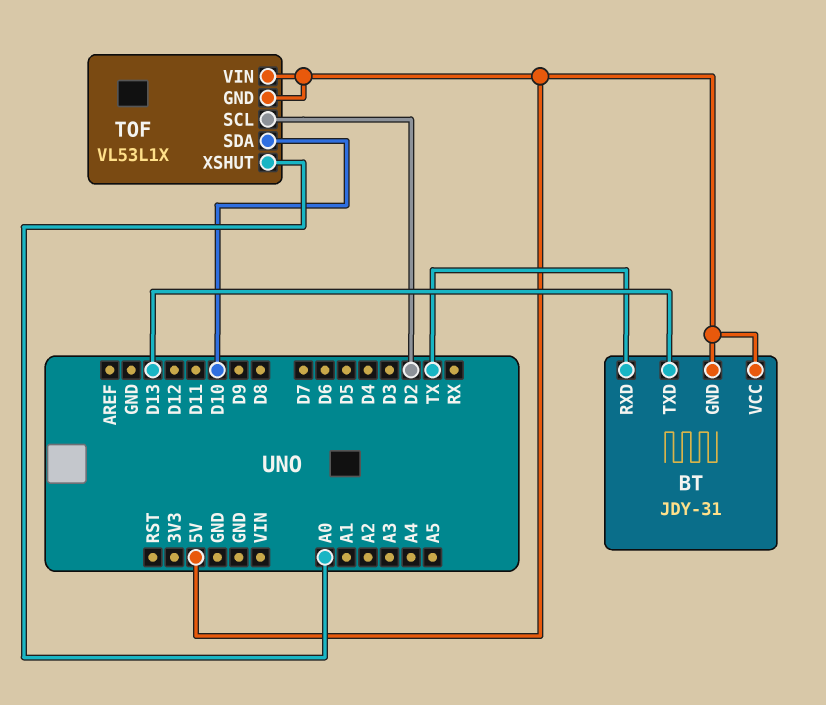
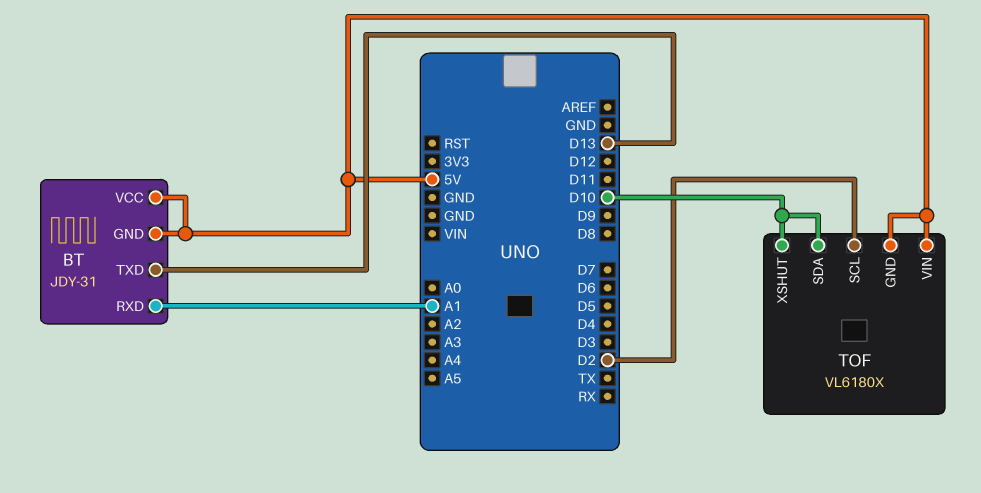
BT pin RXD: TX -> A1
TOF: VL53L1X -> VL6180X
TOF pin XSHUT: A0 -> D10

